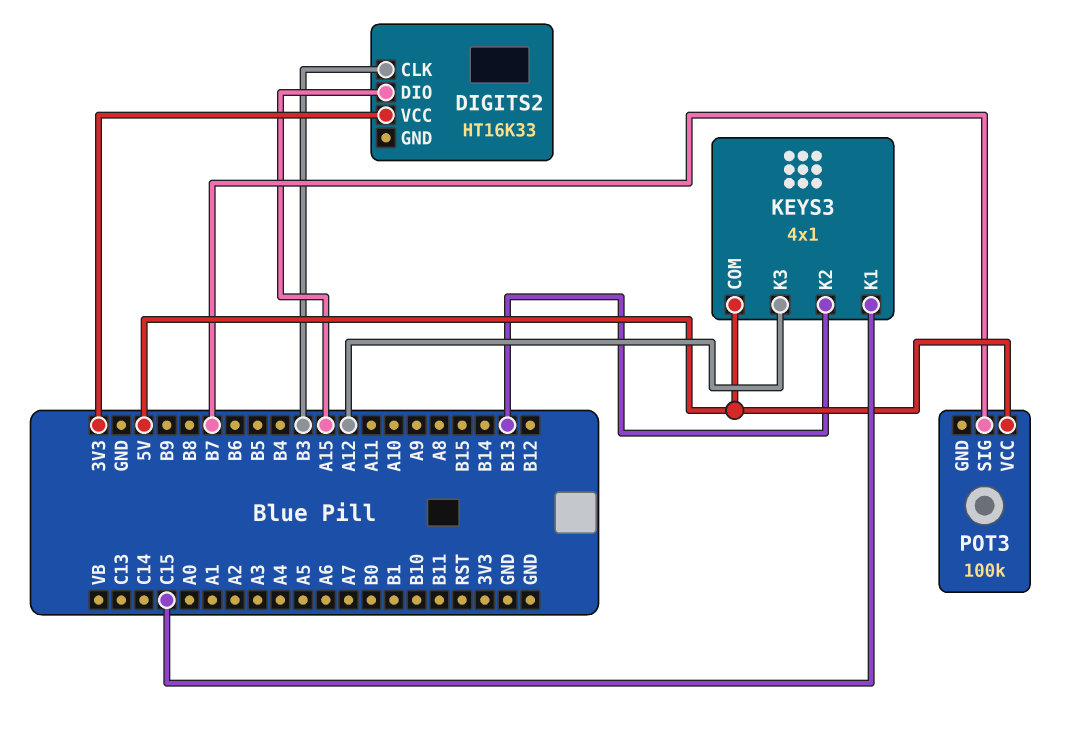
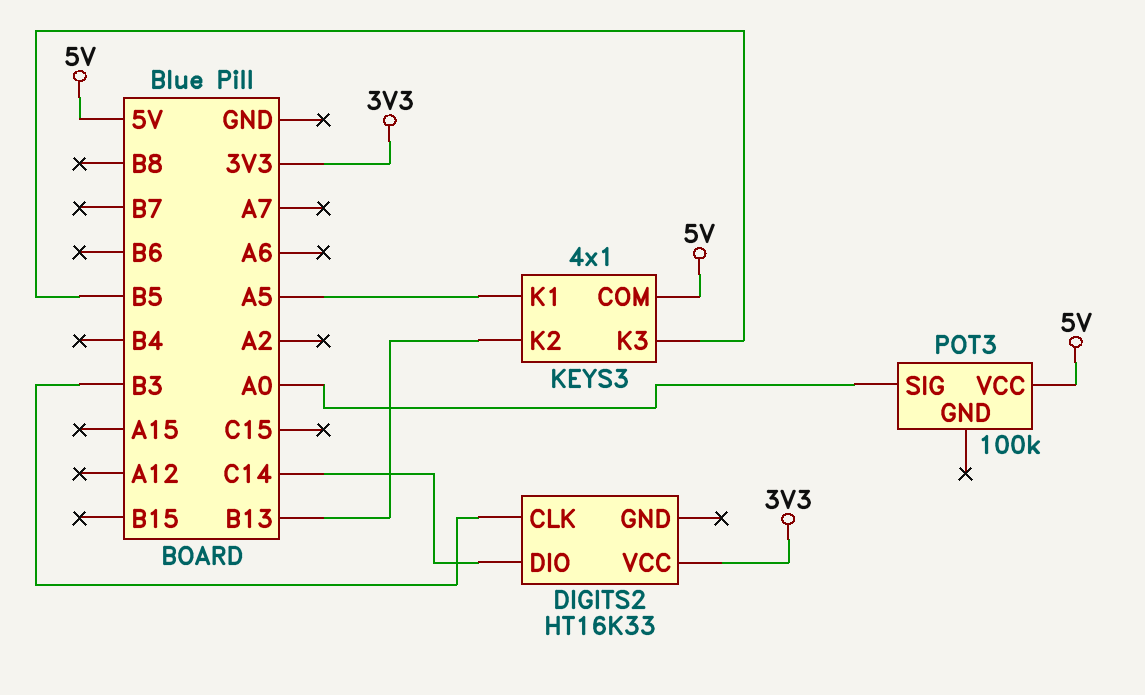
DIGITS2 pin DIO: A15 -> C14
KEYS3 pin K1: C15 -> A5
KEYS3 pin K3: A12 -> B5
POT3 pin SIG: B7 -> A0

